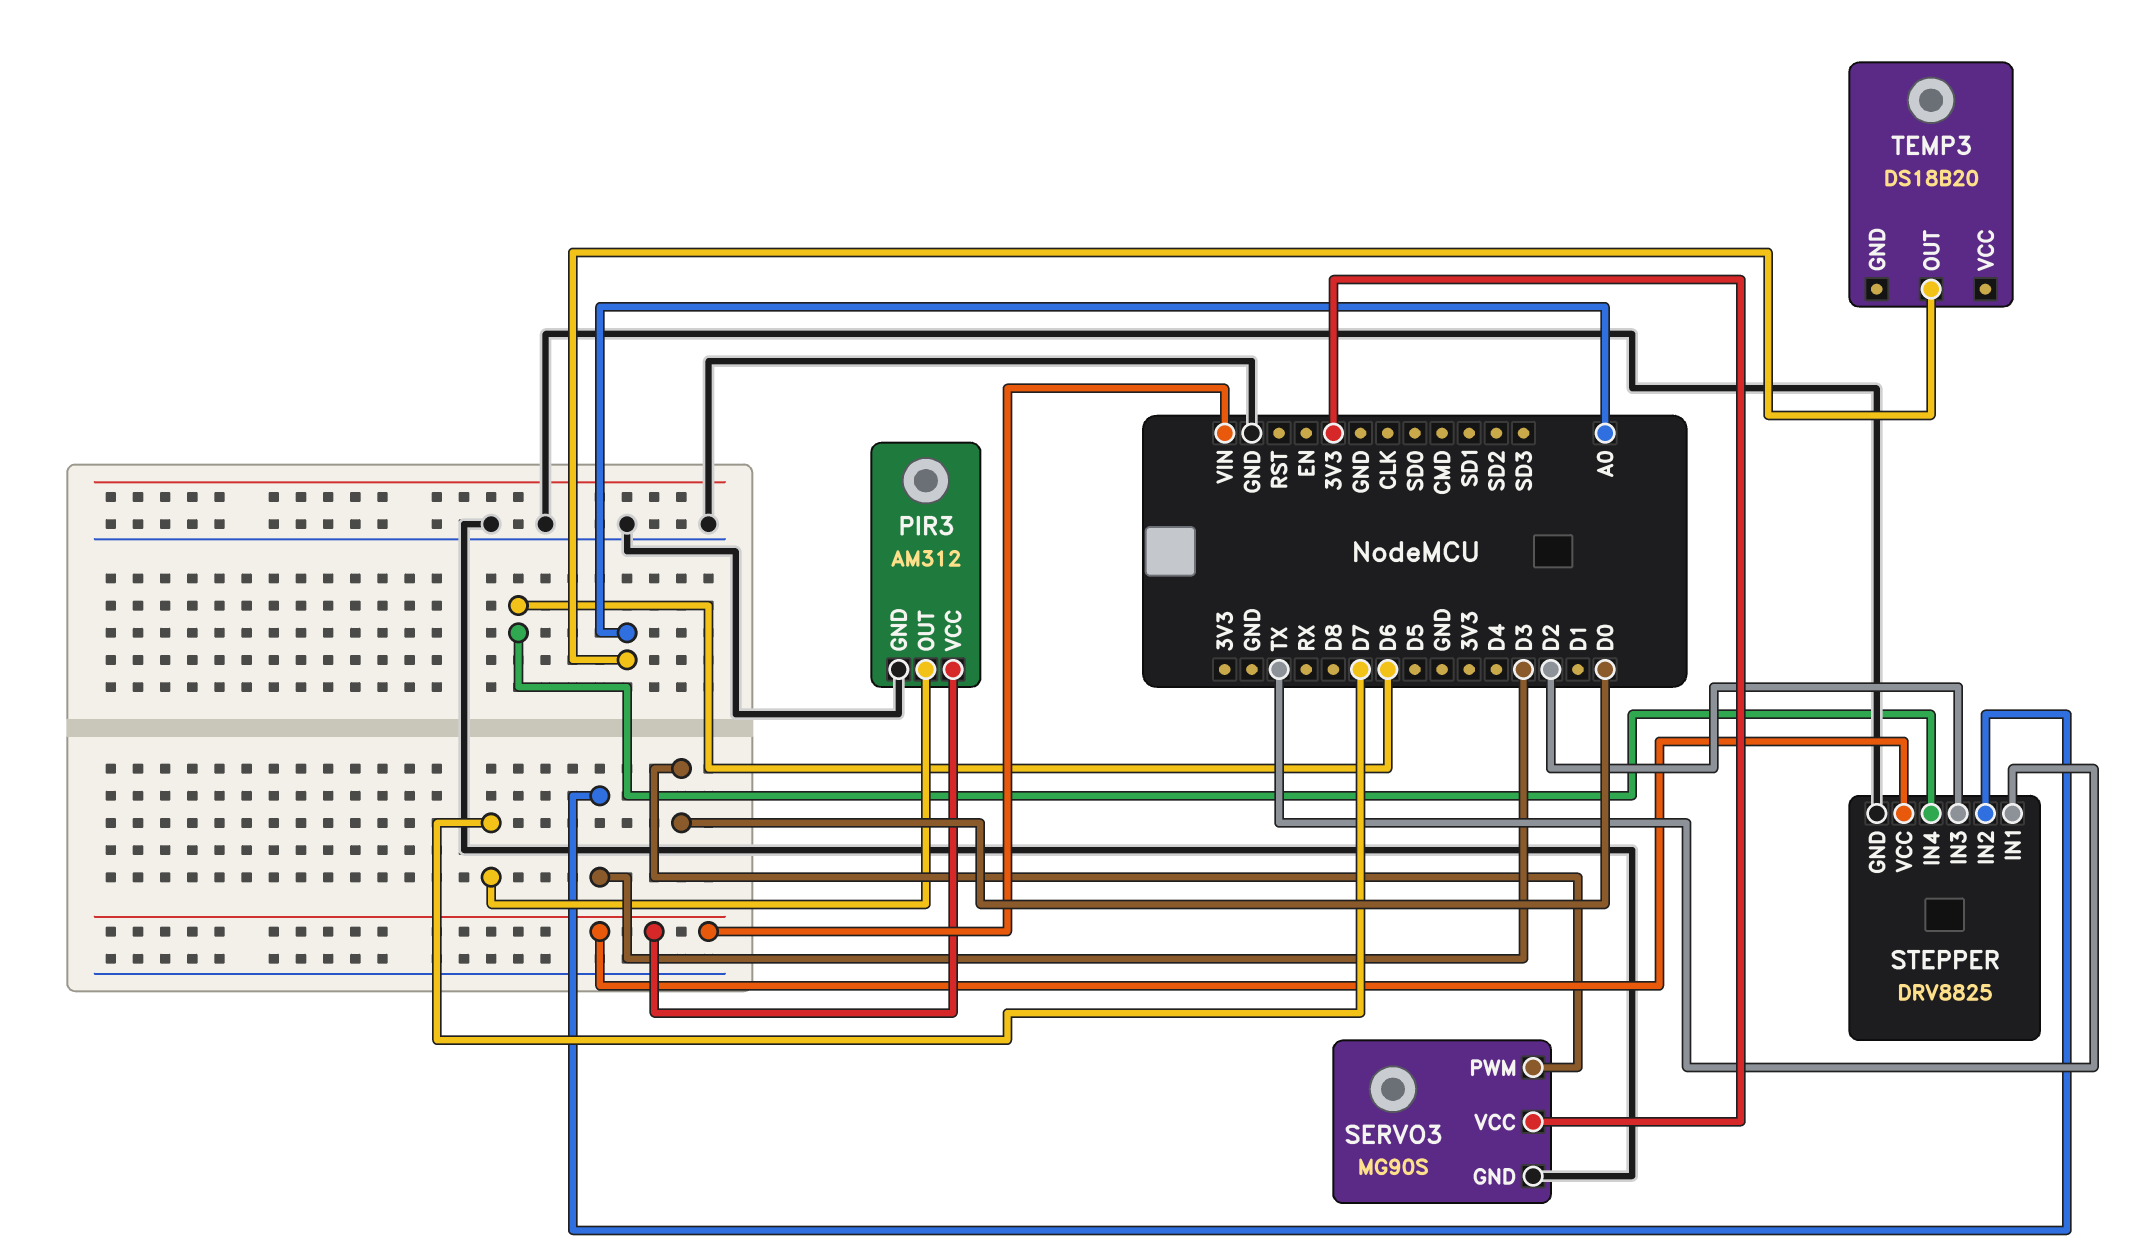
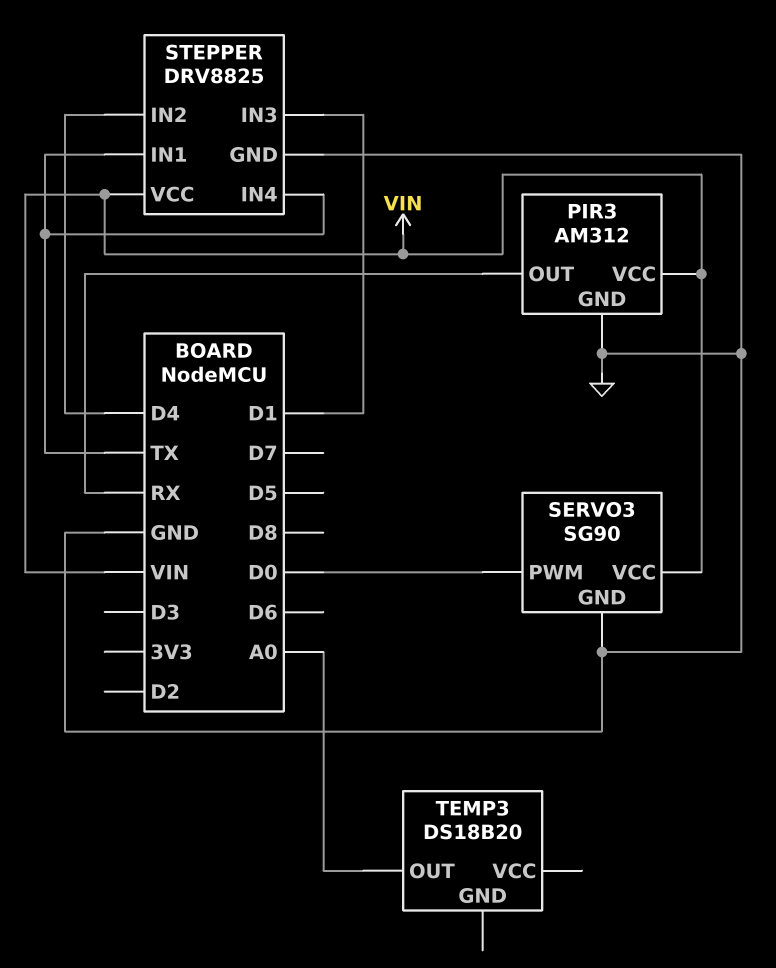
PIR3 pin OUT: D7 -> RX
SERVO3: MG90S -> SG90
SERVO3 pin VCC: 3V3 -> VIN
STEPPER pin IN2: D3 -> D4
STEPPER pin IN3: D2 -> D1
STEPPER pin IN4: D6 -> TX

